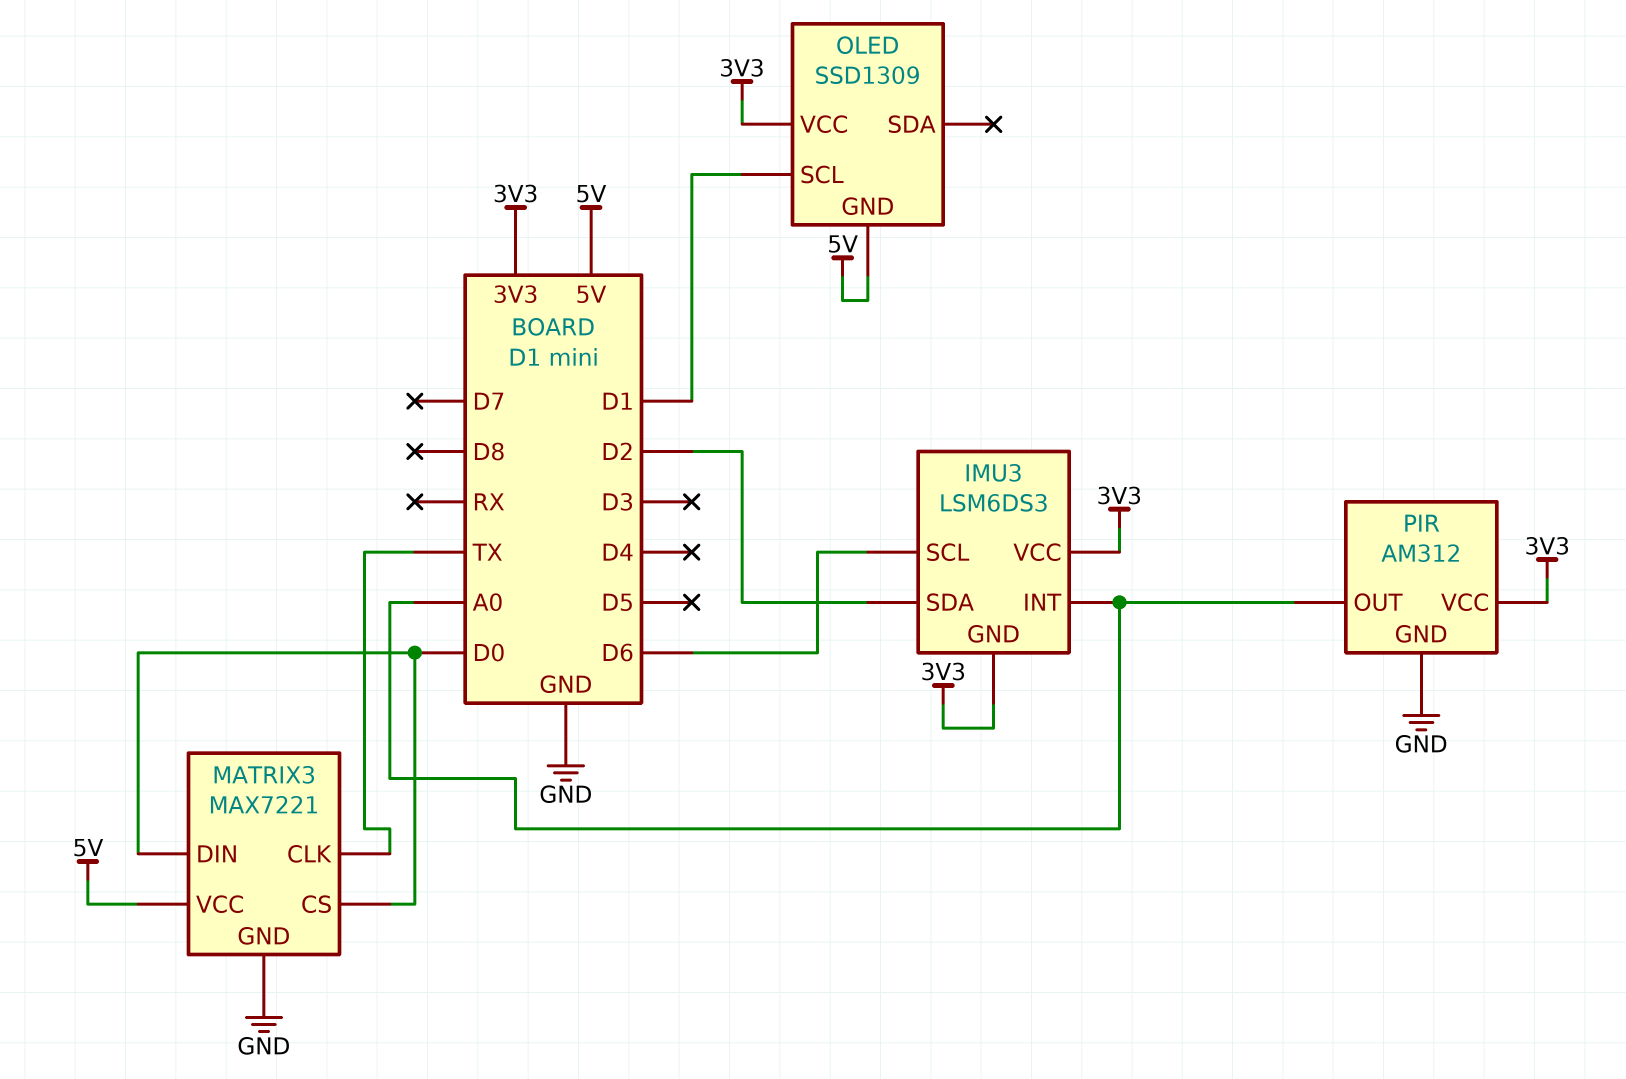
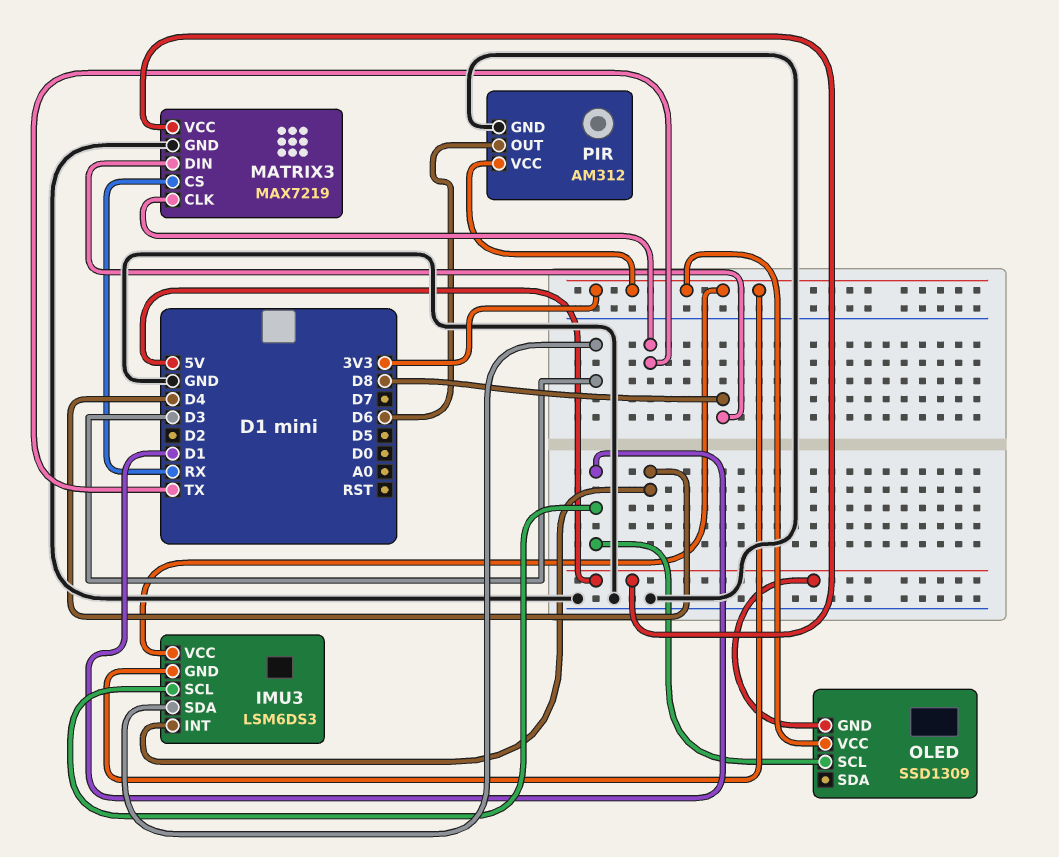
IMU3 pin INT: A0 -> D4
IMU3 pin SCL: D6 -> D1
IMU3 pin SDA: D2 -> D3
MATRIX3: MAX7221 -> MAX7219
MATRIX3 pin CS: D0 -> RX
MATRIX3 pin DIN: D0 -> D8
PIR pin OUT: A0 -> D6

